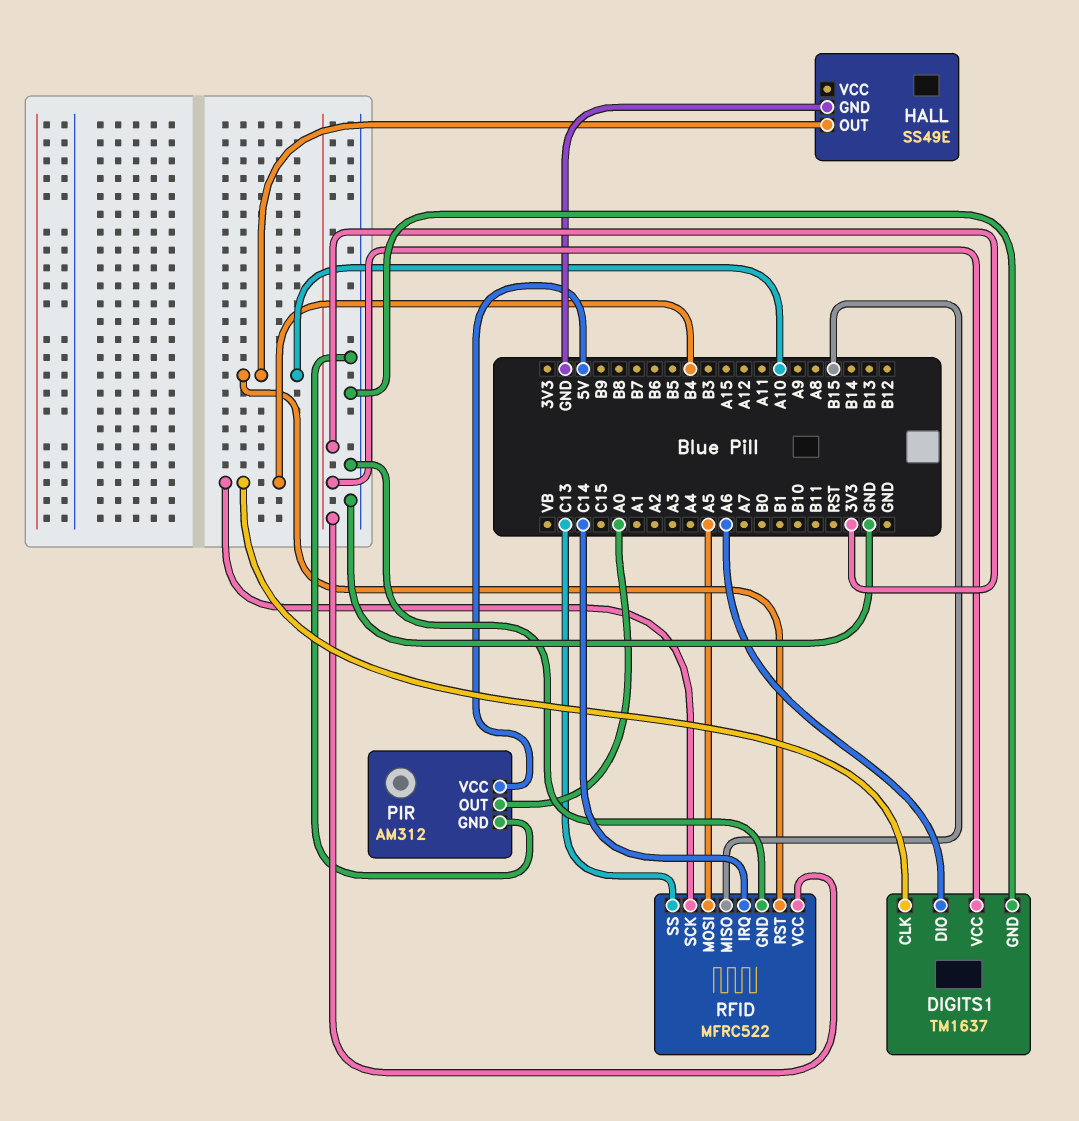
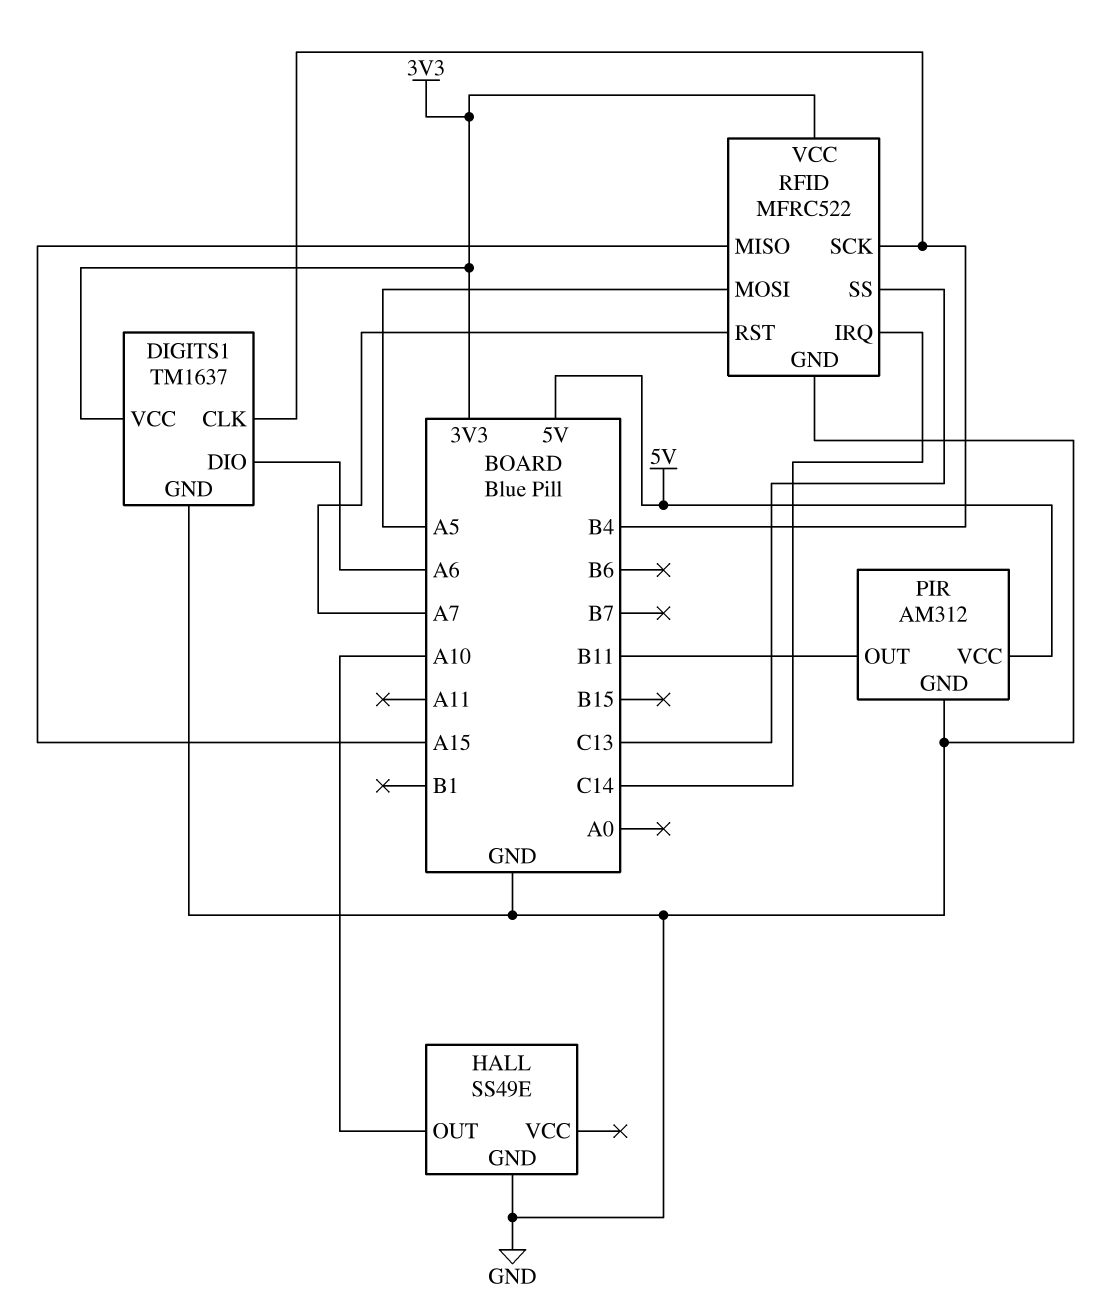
PIR pin OUT: A0 -> B11
RFID pin MISO: B15 -> A15
RFID pin RST: A10 -> A7

